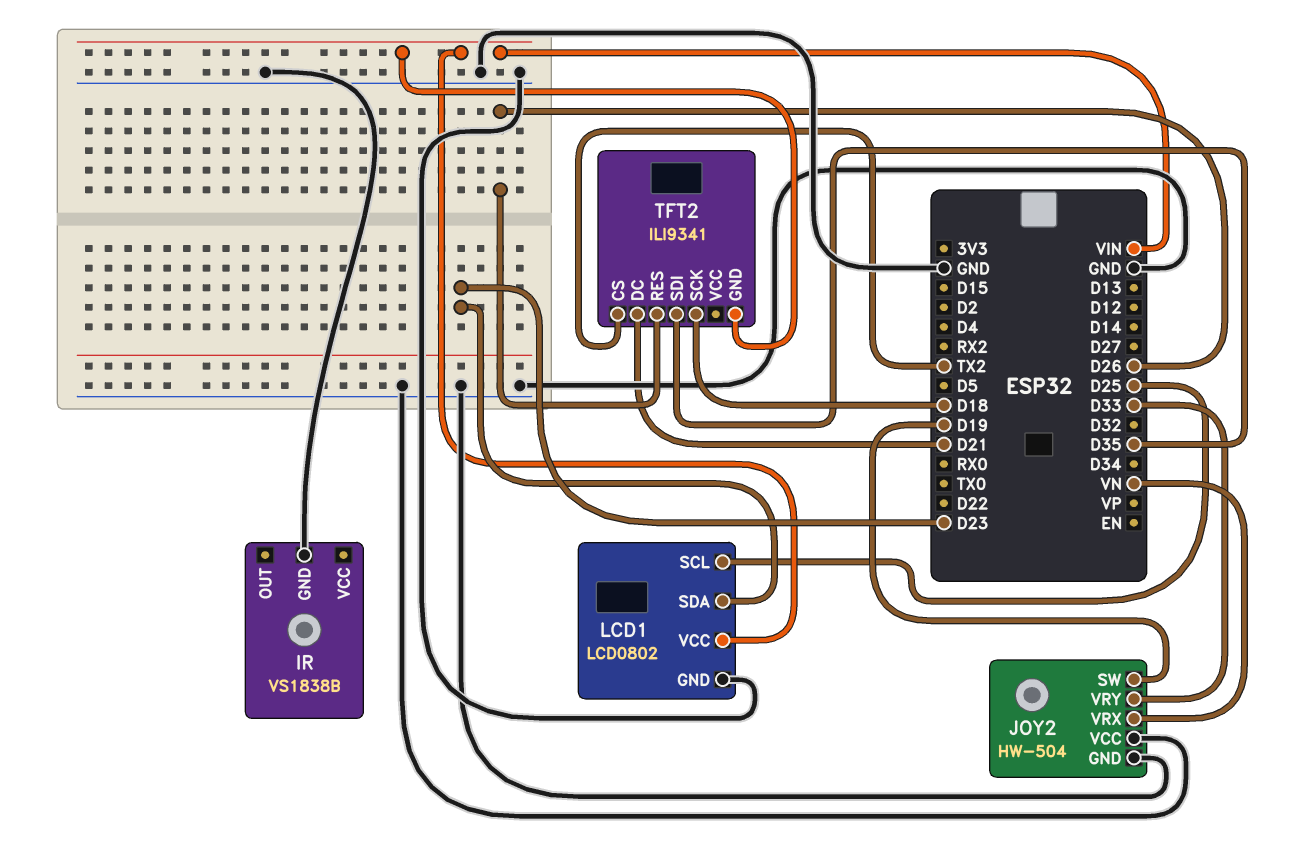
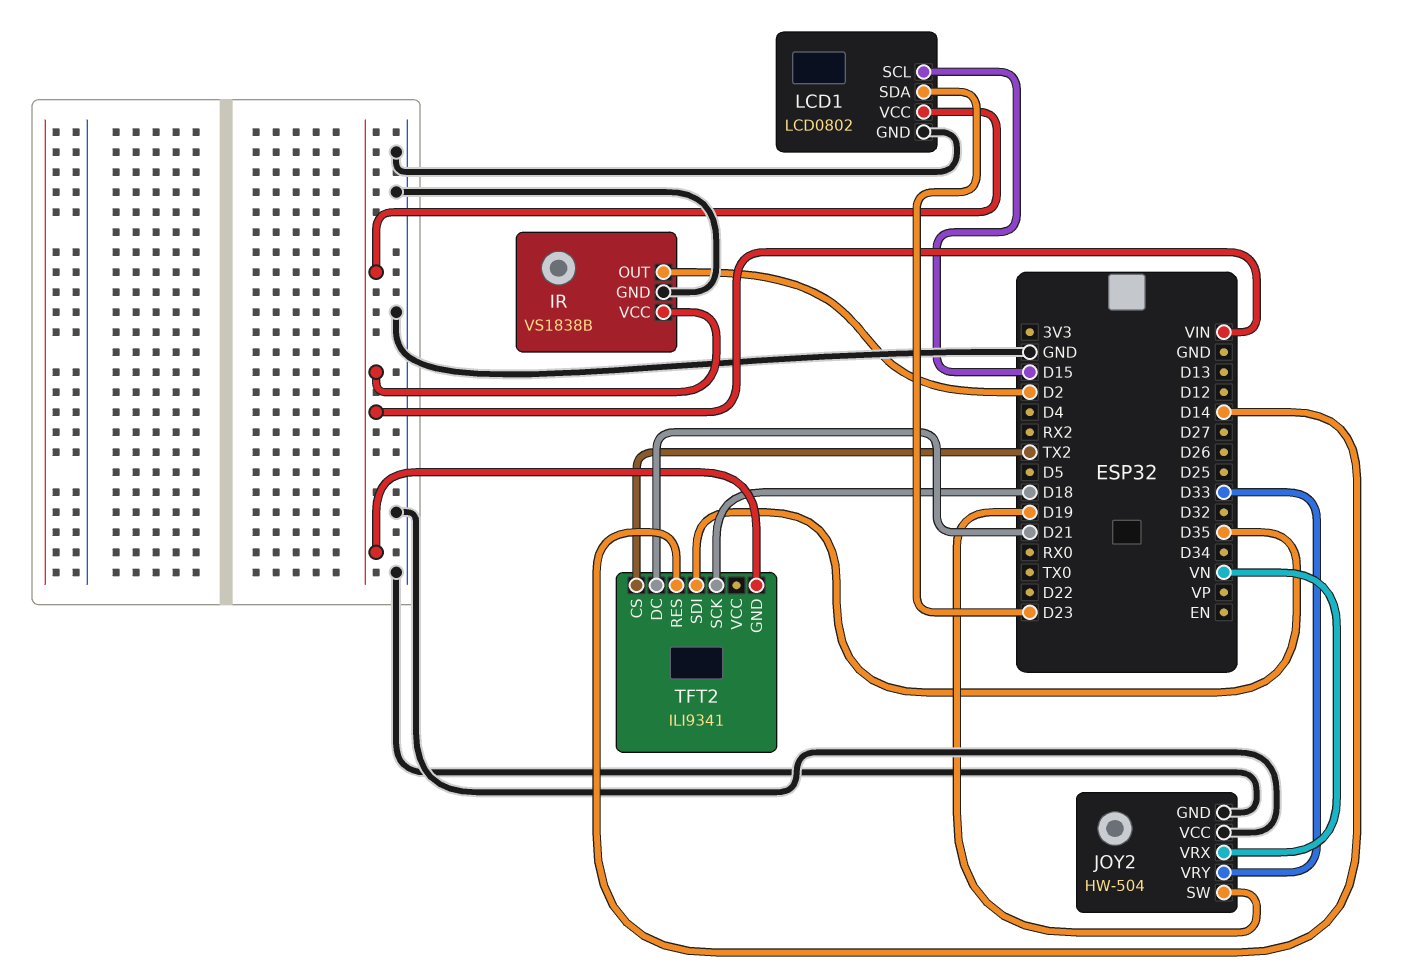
IR pin OUT: none -> D2
IR pin VCC: none -> VIN
LCD1 pin SCL: D25 -> D15
TFT2 pin RES: D26 -> D14

